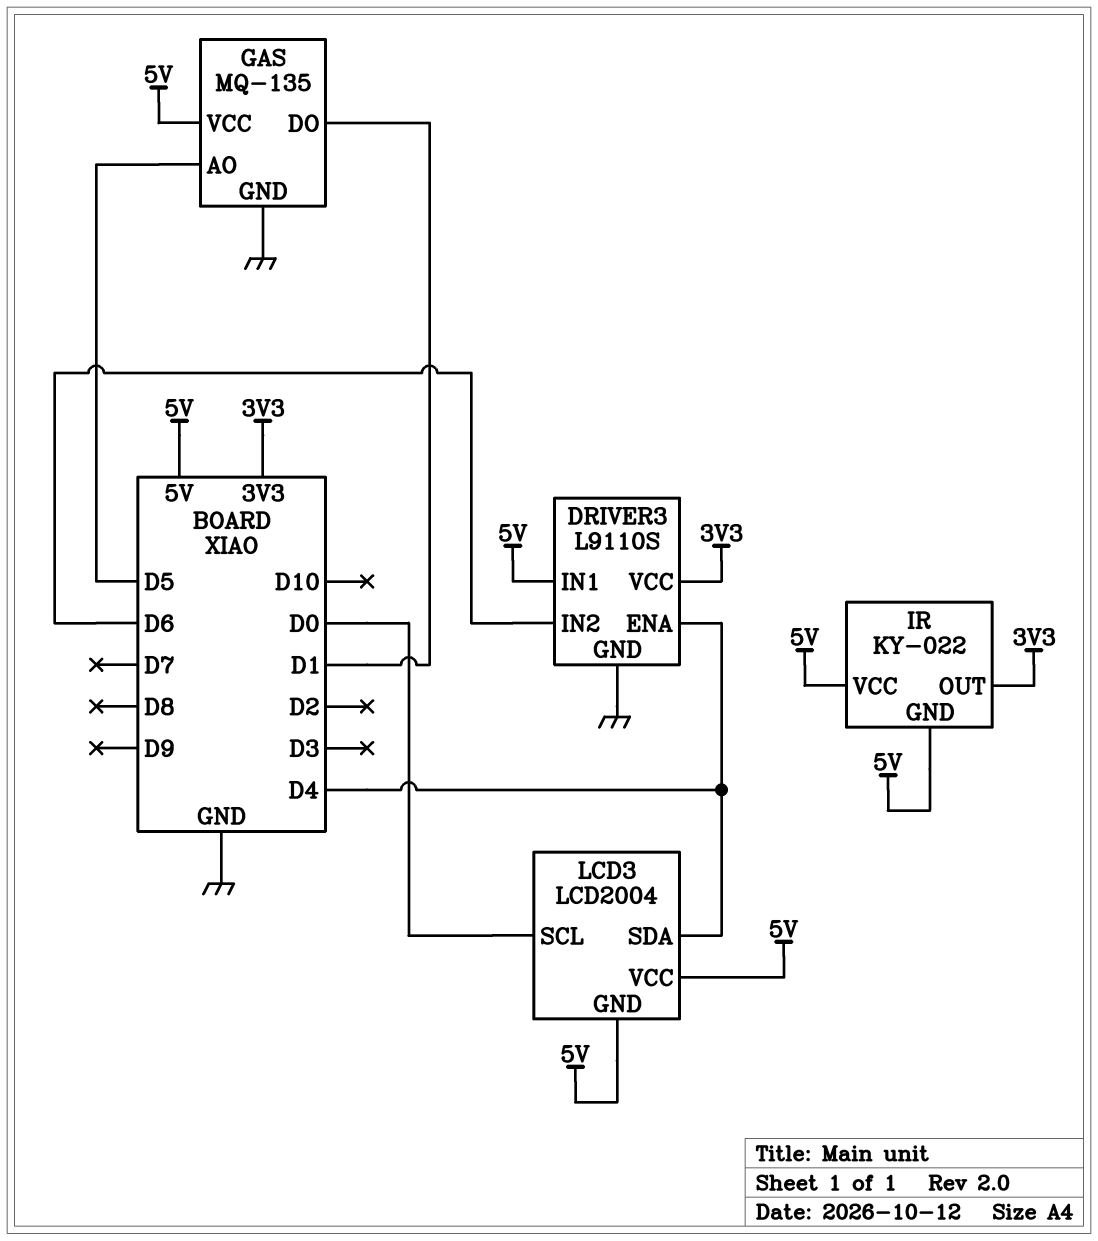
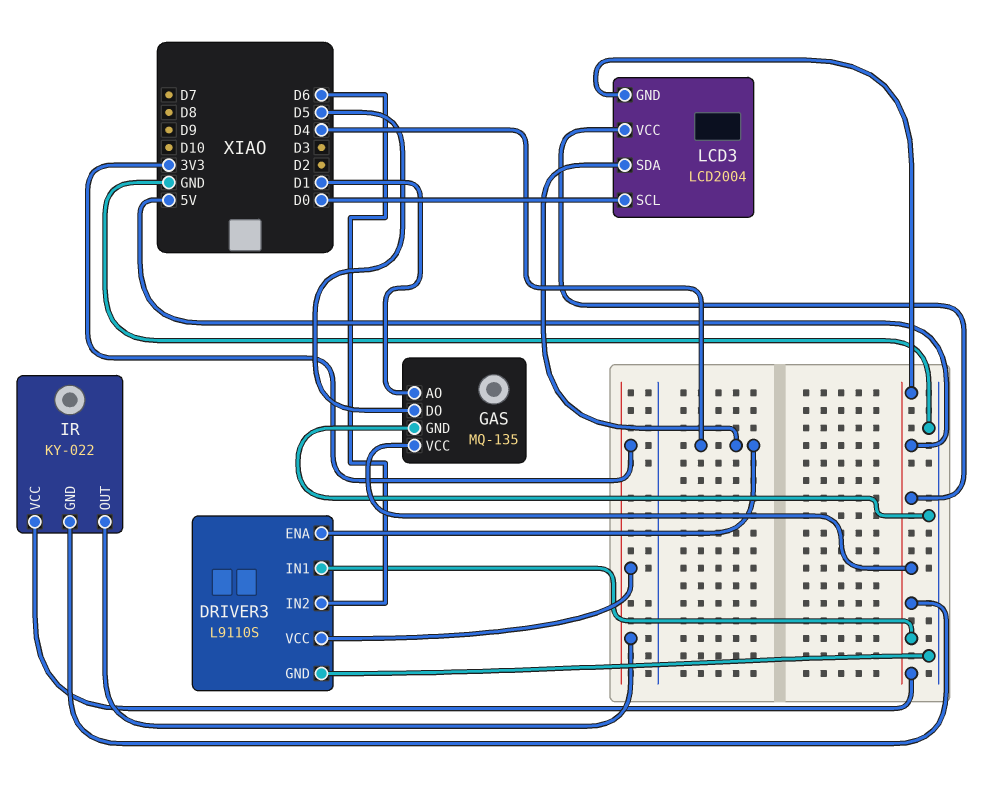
GAS pin AO: D5 -> D1
GAS pin DO: D1 -> D5

